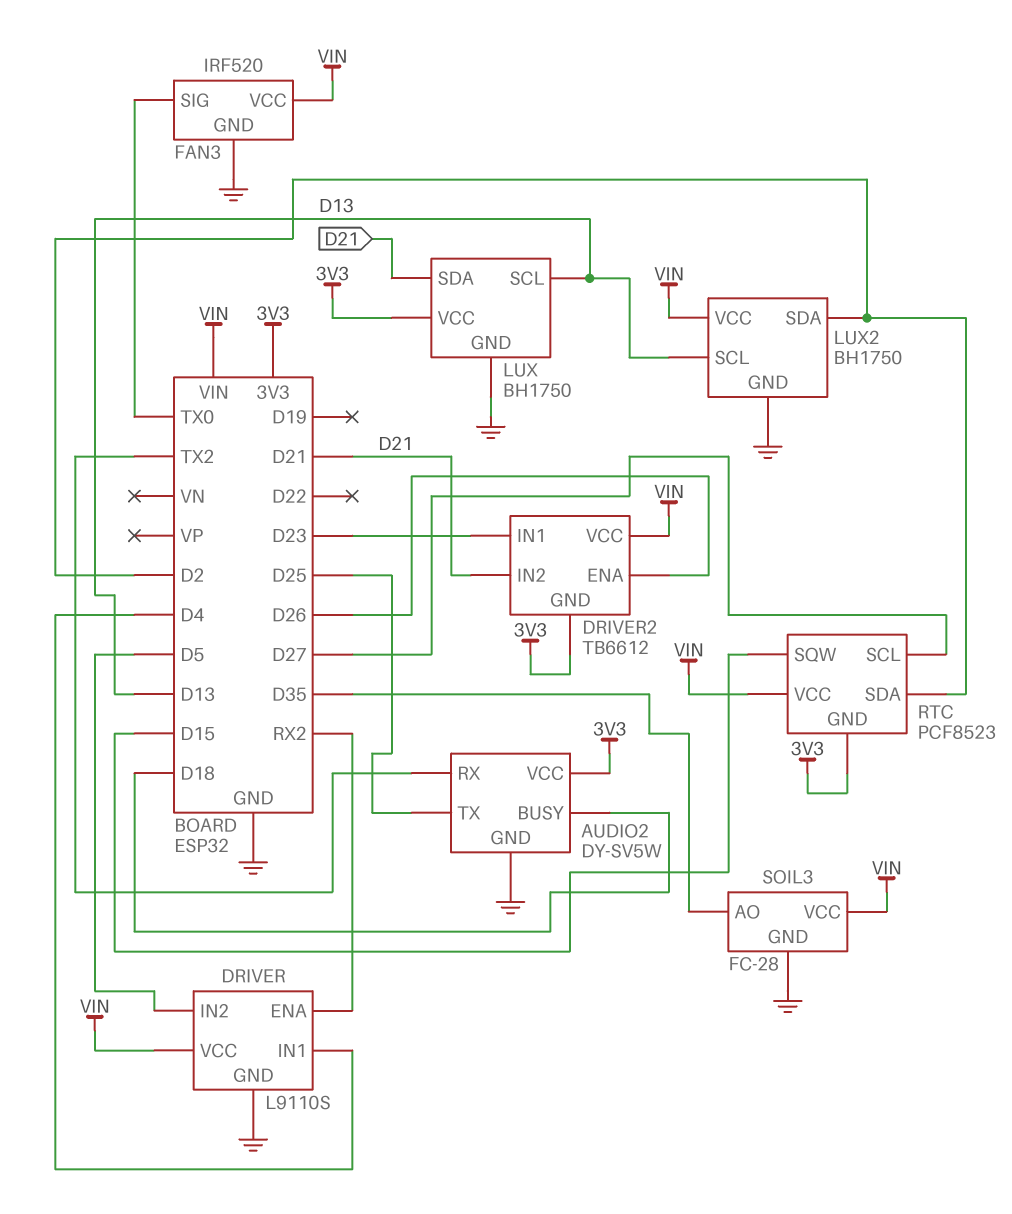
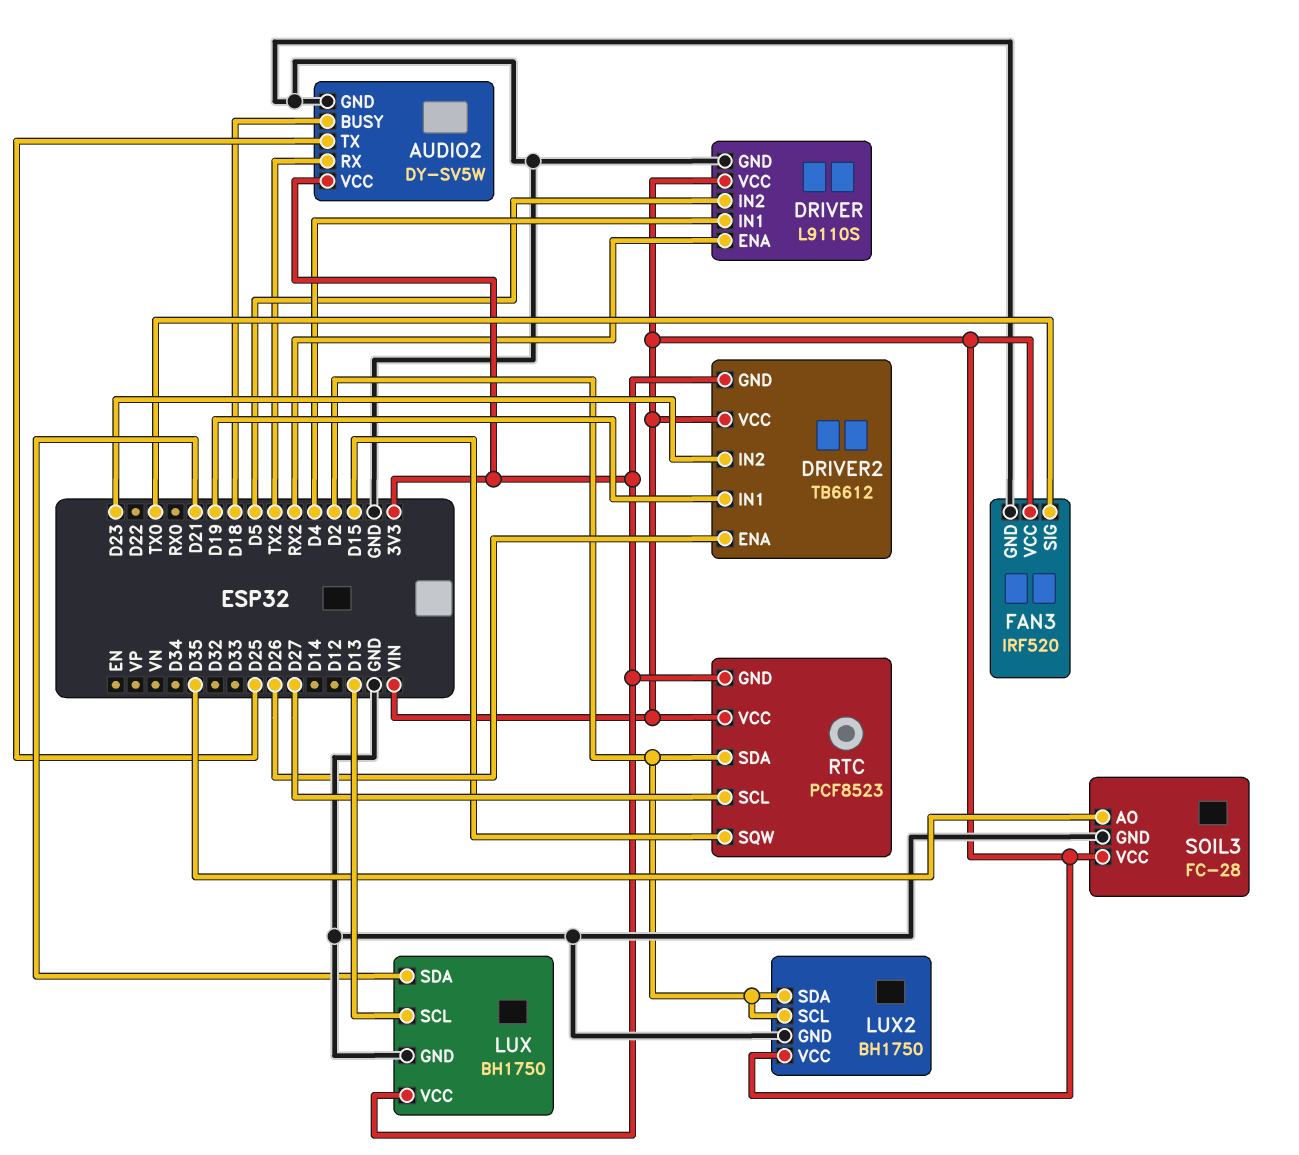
DRIVER2 pin IN1: D23 -> D19
DRIVER2 pin IN2: D21 -> D23
LUX2 pin SCL: D13 -> D2

